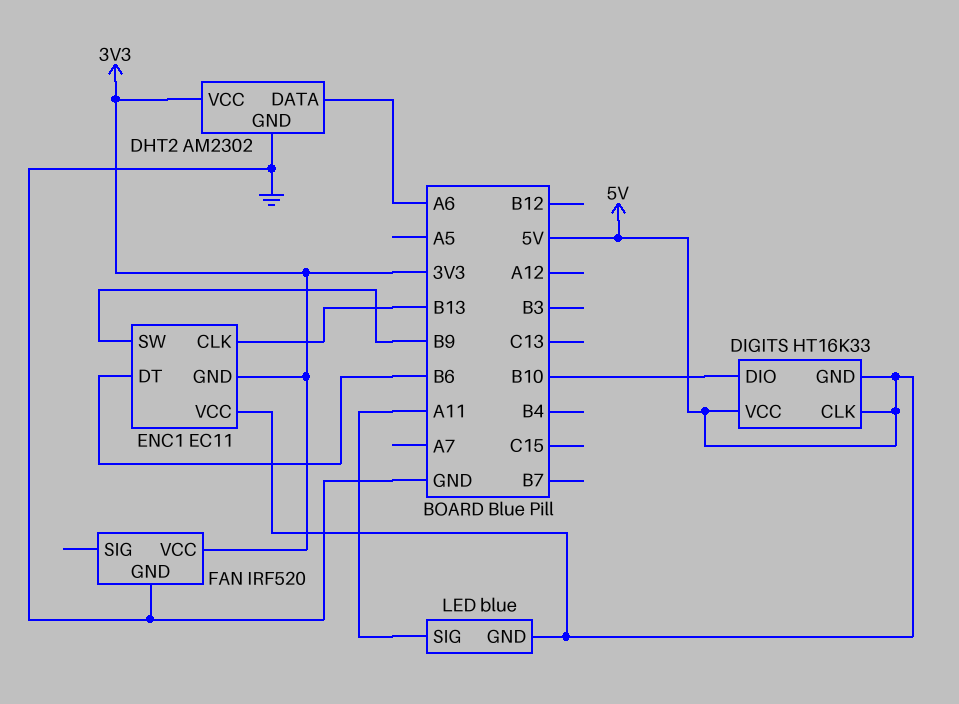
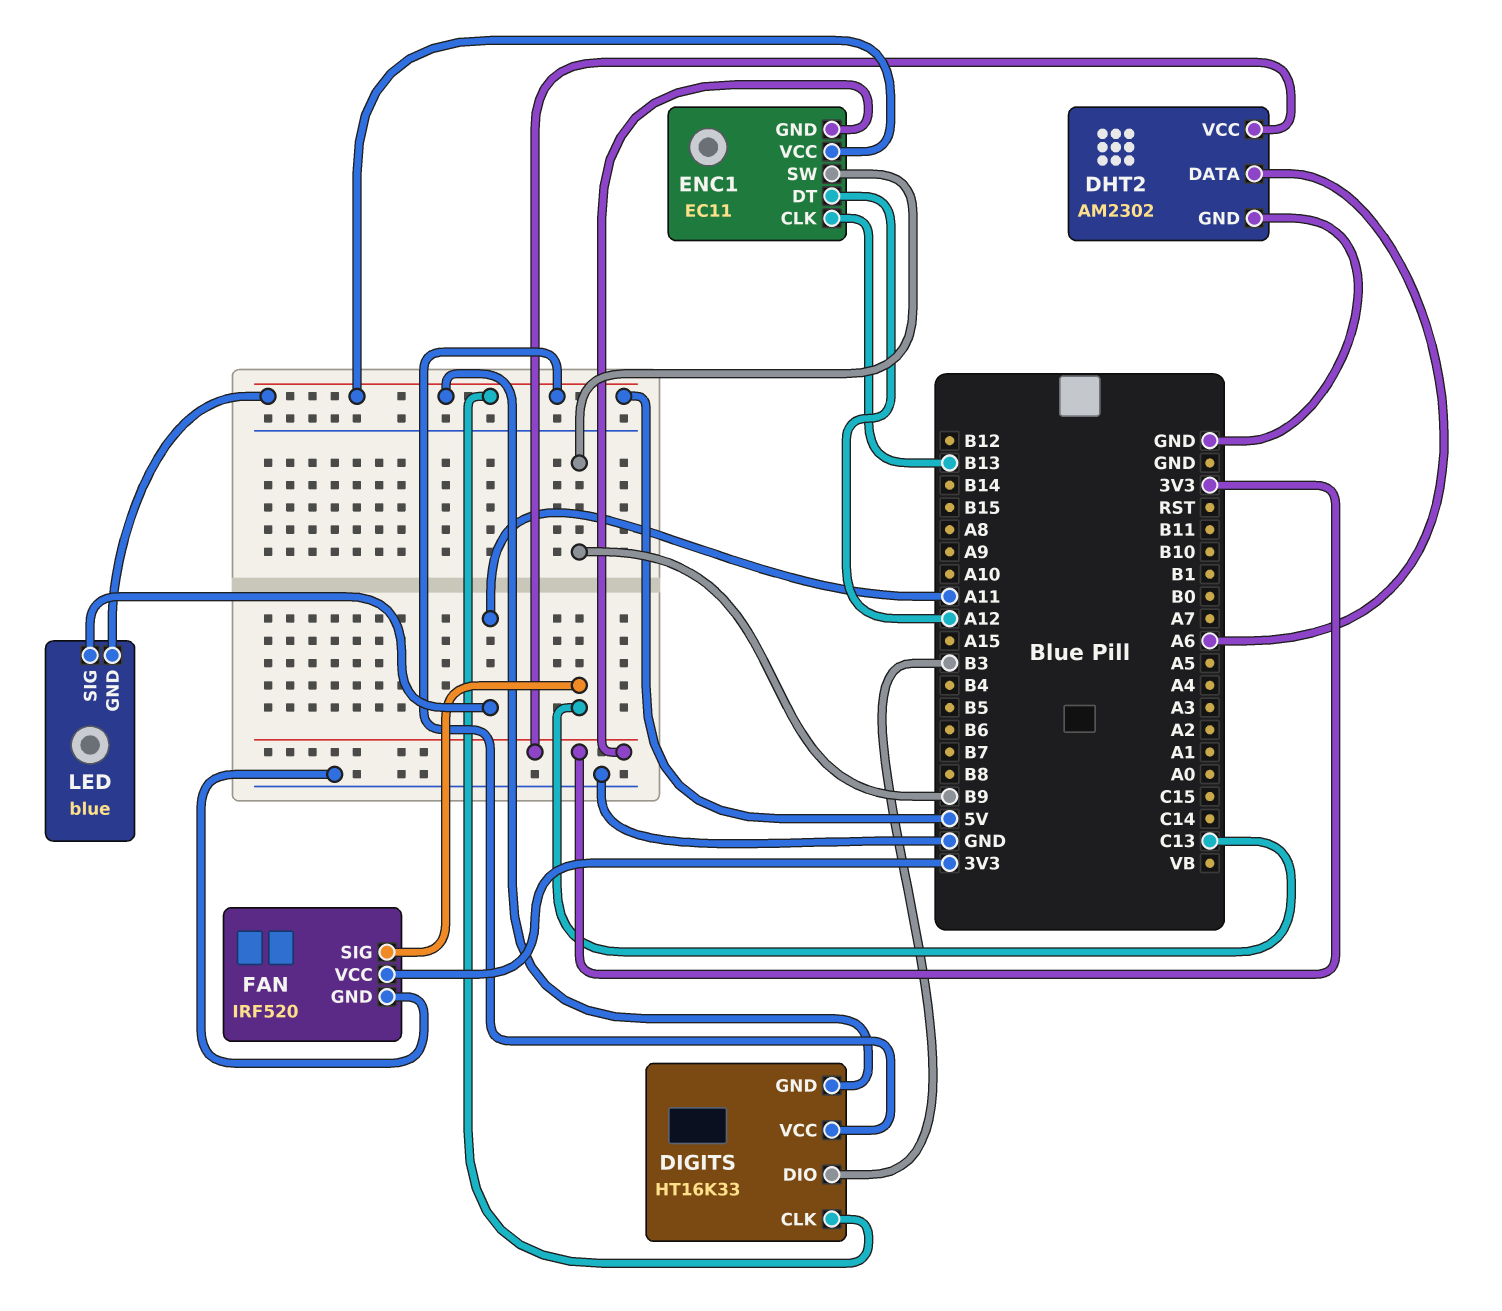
DIGITS pin DIO: B10 -> B3
ENC1 pin DT: B6 -> A12
FAN pin SIG: none -> C13

